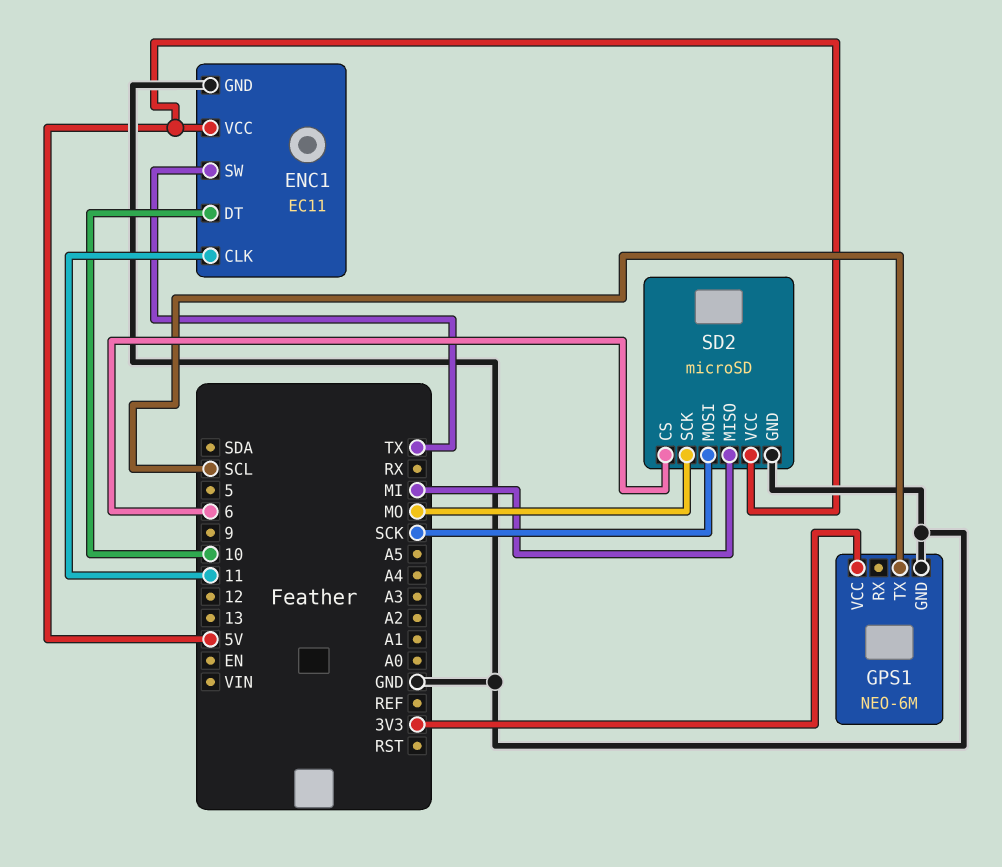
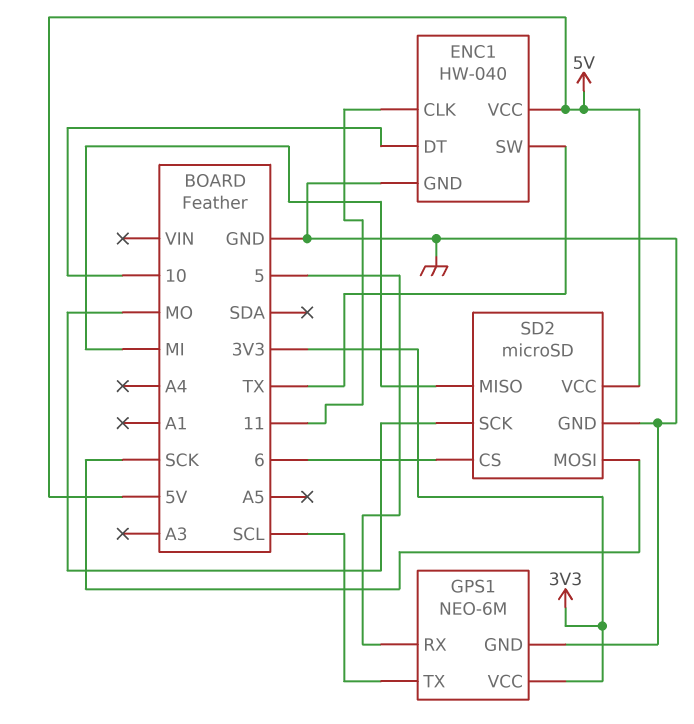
ENC1: EC11 -> HW-040
GPS1 pin RX: none -> 5

